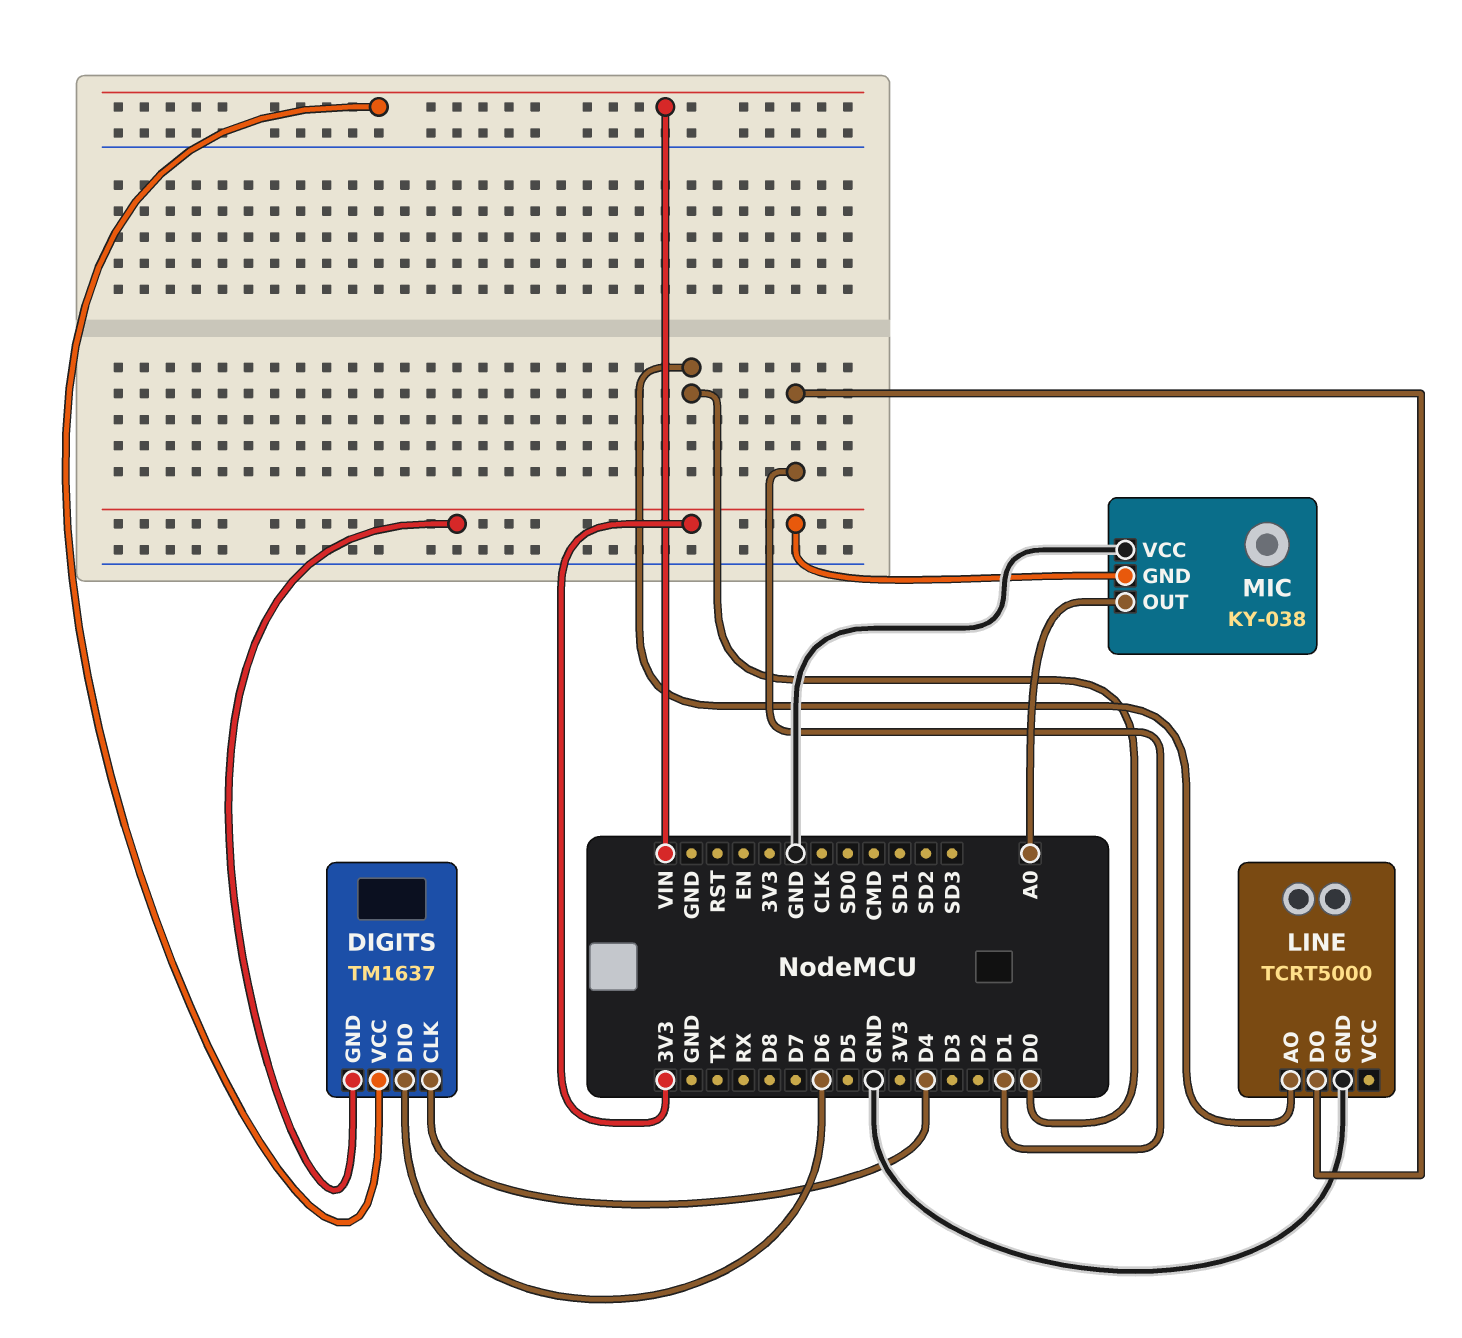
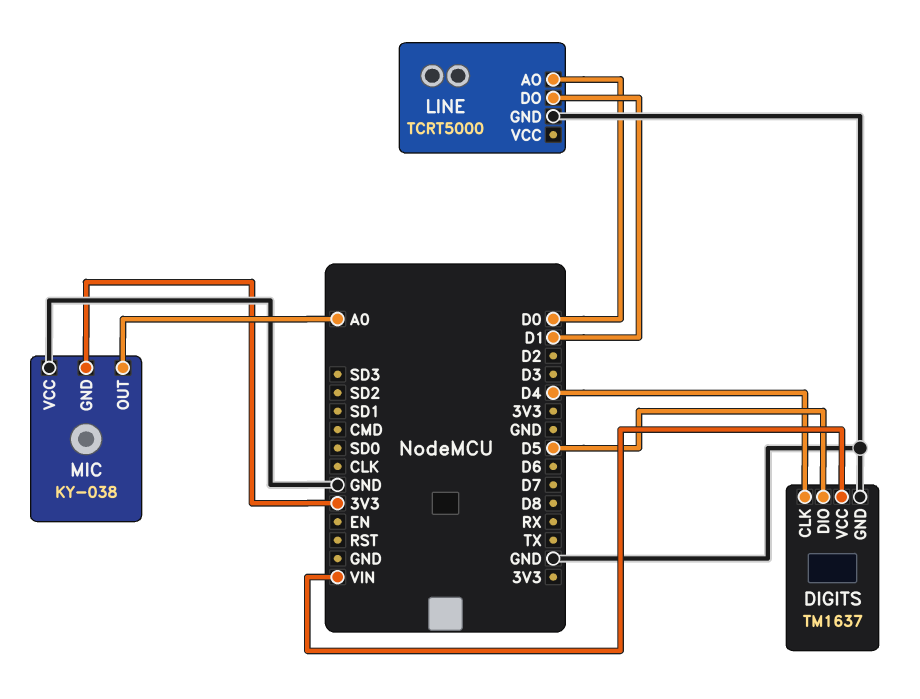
DIGITS pin DIO: D6 -> D5
DIGITS pin GND: 3V3 -> GND

